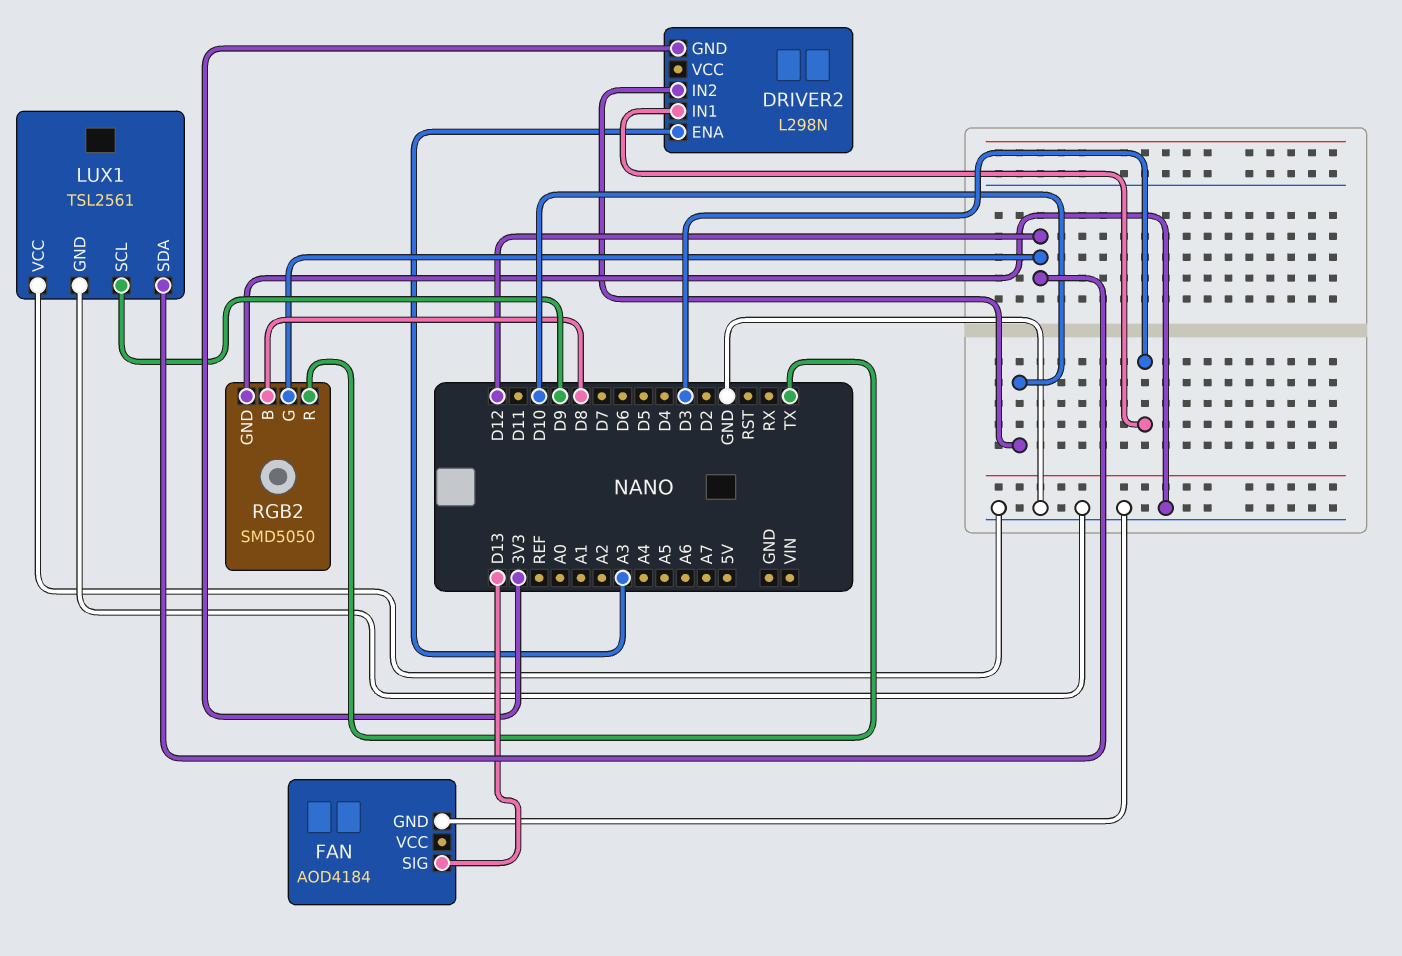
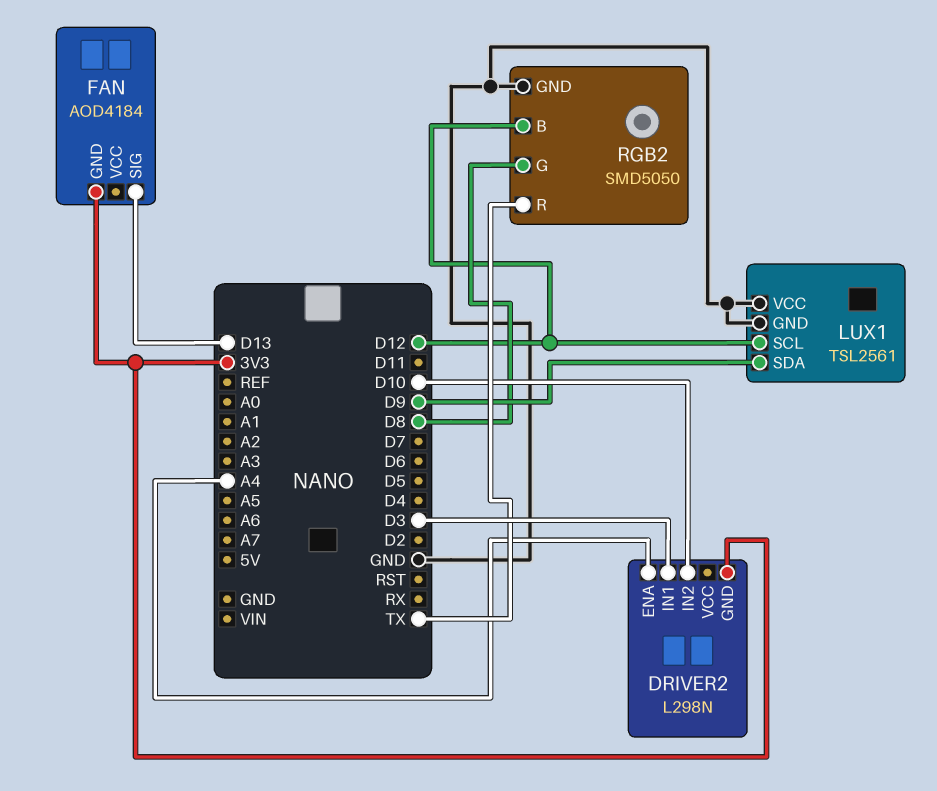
DRIVER2 pin ENA: A3 -> A4
FAN pin GND: GND -> 3V3
LUX1 pin SCL: D9 -> D12
LUX1 pin SDA: D12 -> D9
RGB2 pin B: D8 -> D12
RGB2 pin G: D12 -> D8

